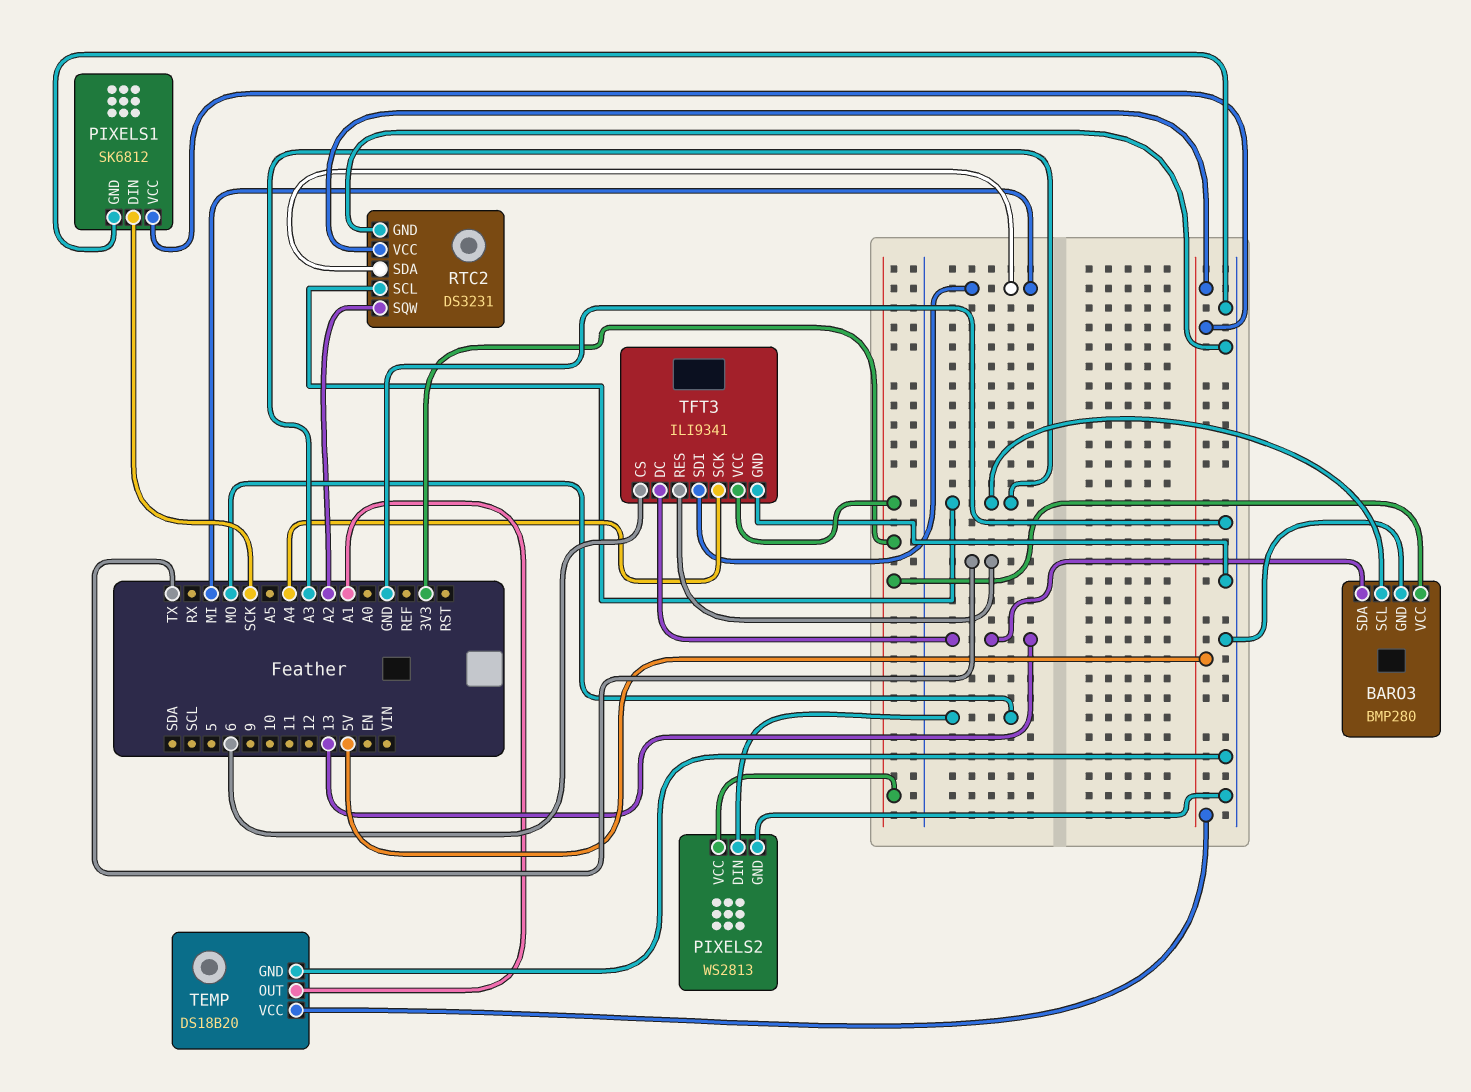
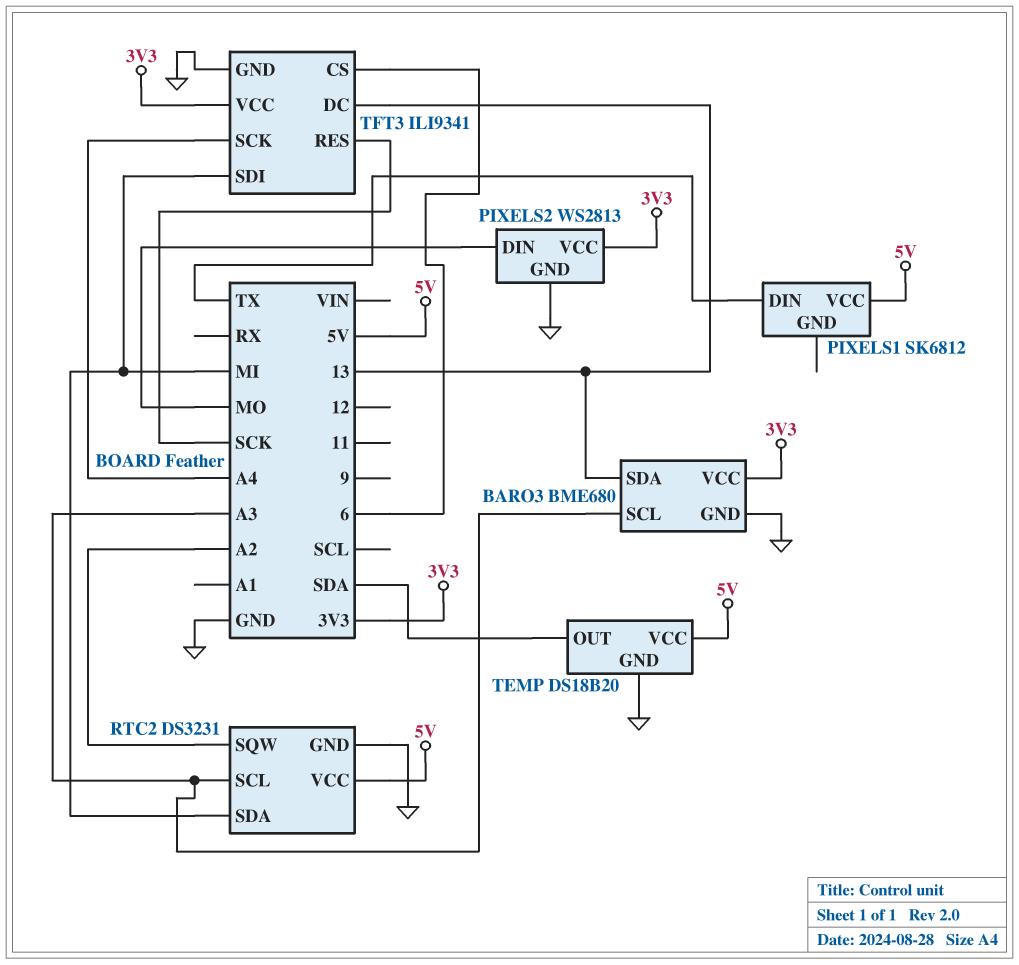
BARO3: BMP280 -> BME680
PIXELS1 pin DIN: SCK -> TX
PIXELS1 pin GND: GND -> none
TEMP pin OUT: A1 -> SDA
TFT3 pin RES: TX -> SCK

